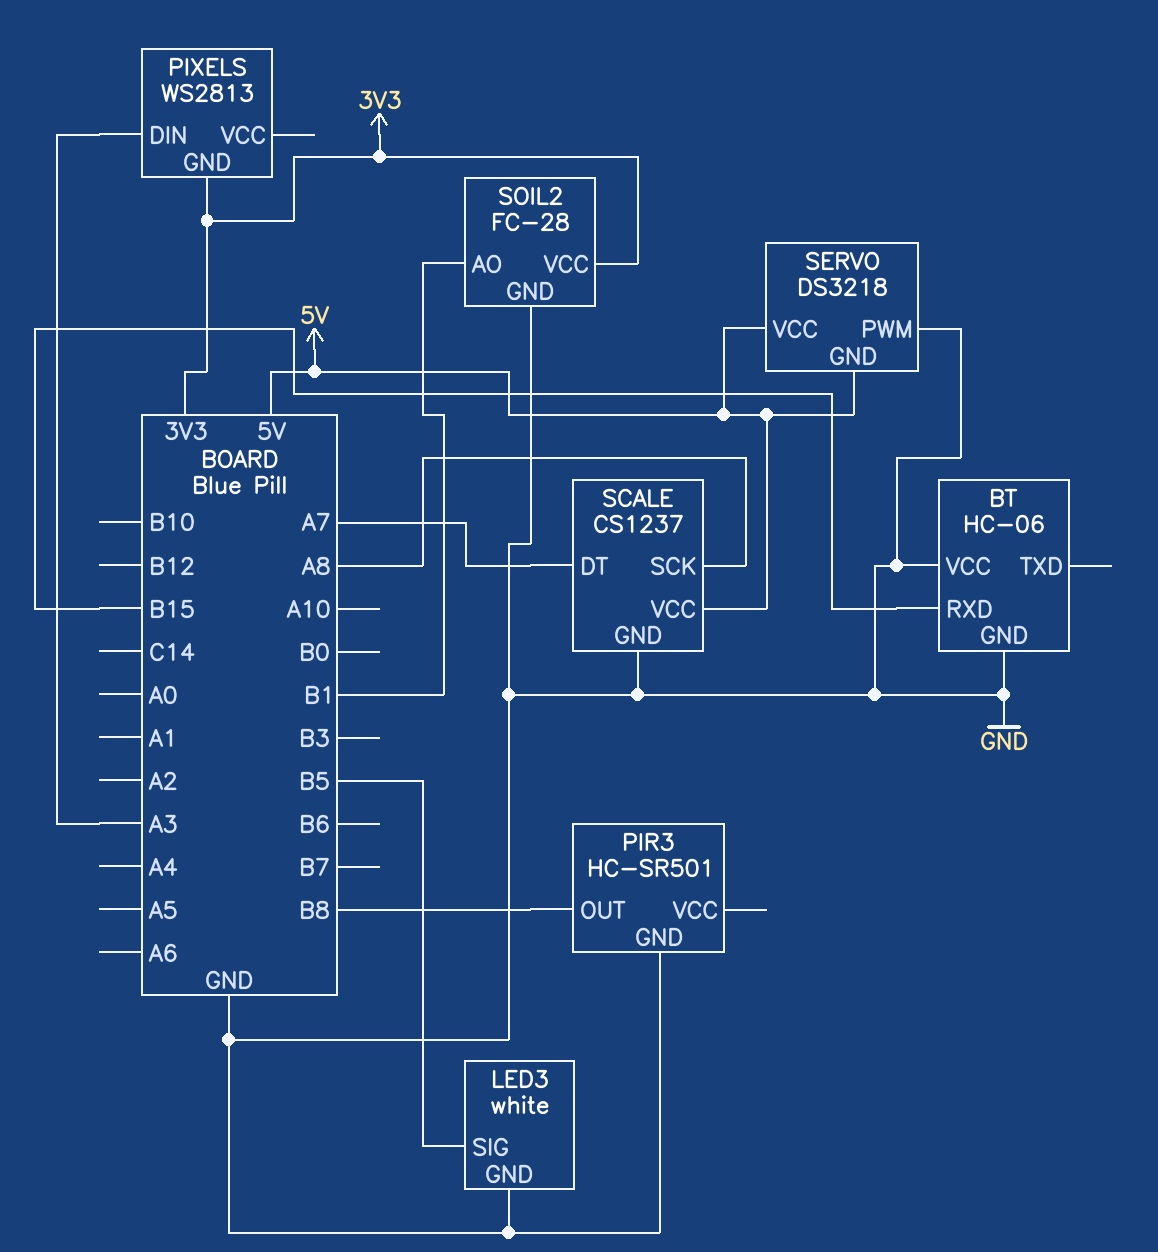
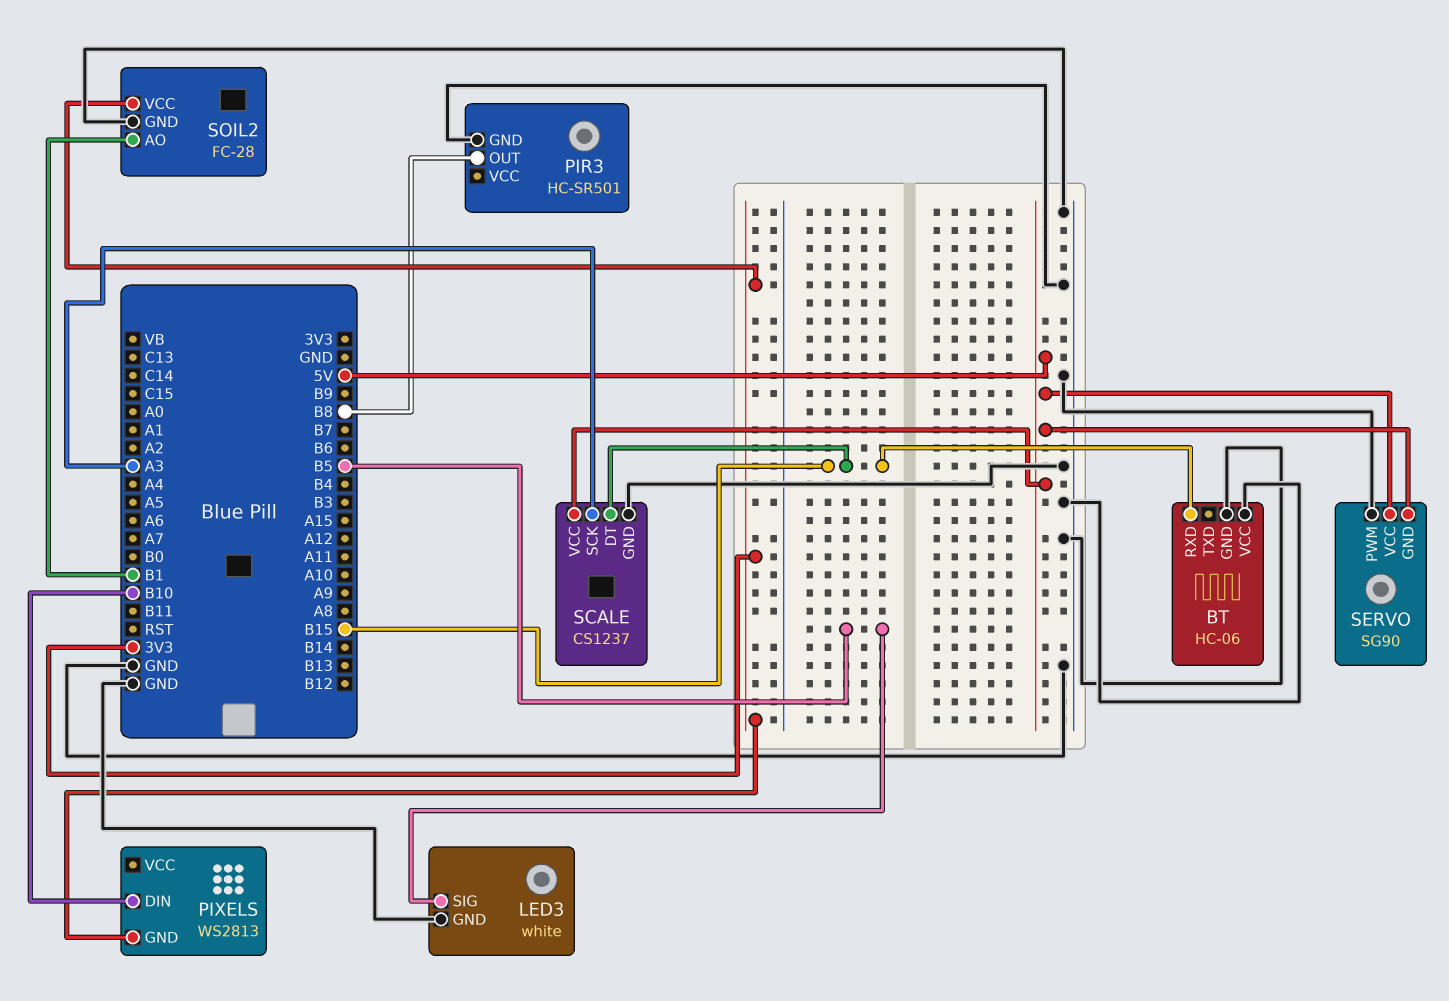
PIXELS pin DIN: A3 -> B10
SCALE pin DT: A7 -> B15
SCALE pin SCK: A8 -> A3
SERVO: DS3218 -> SG90

